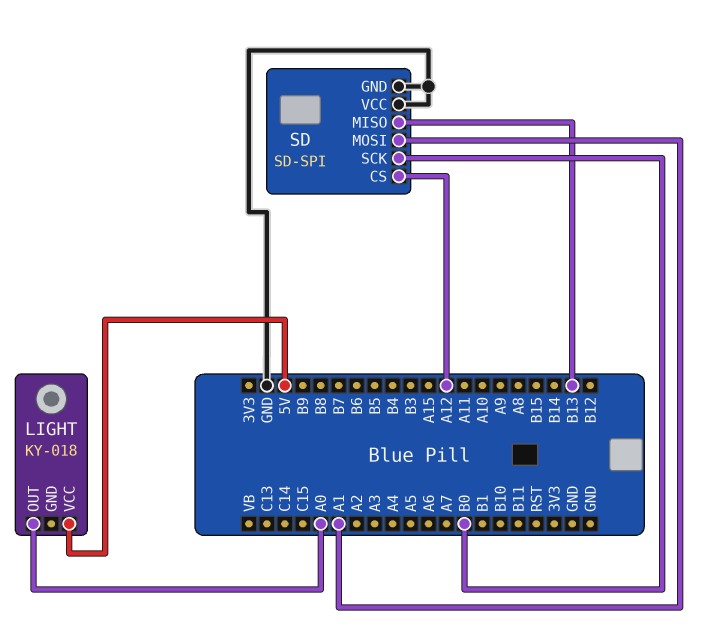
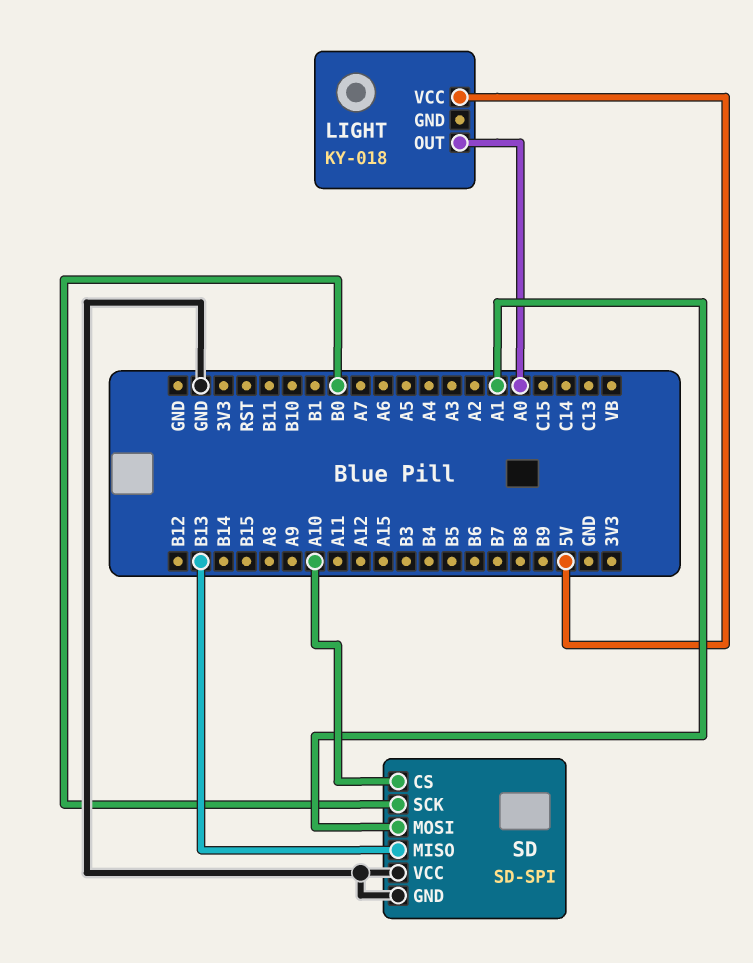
SD pin CS: A12 -> A10

